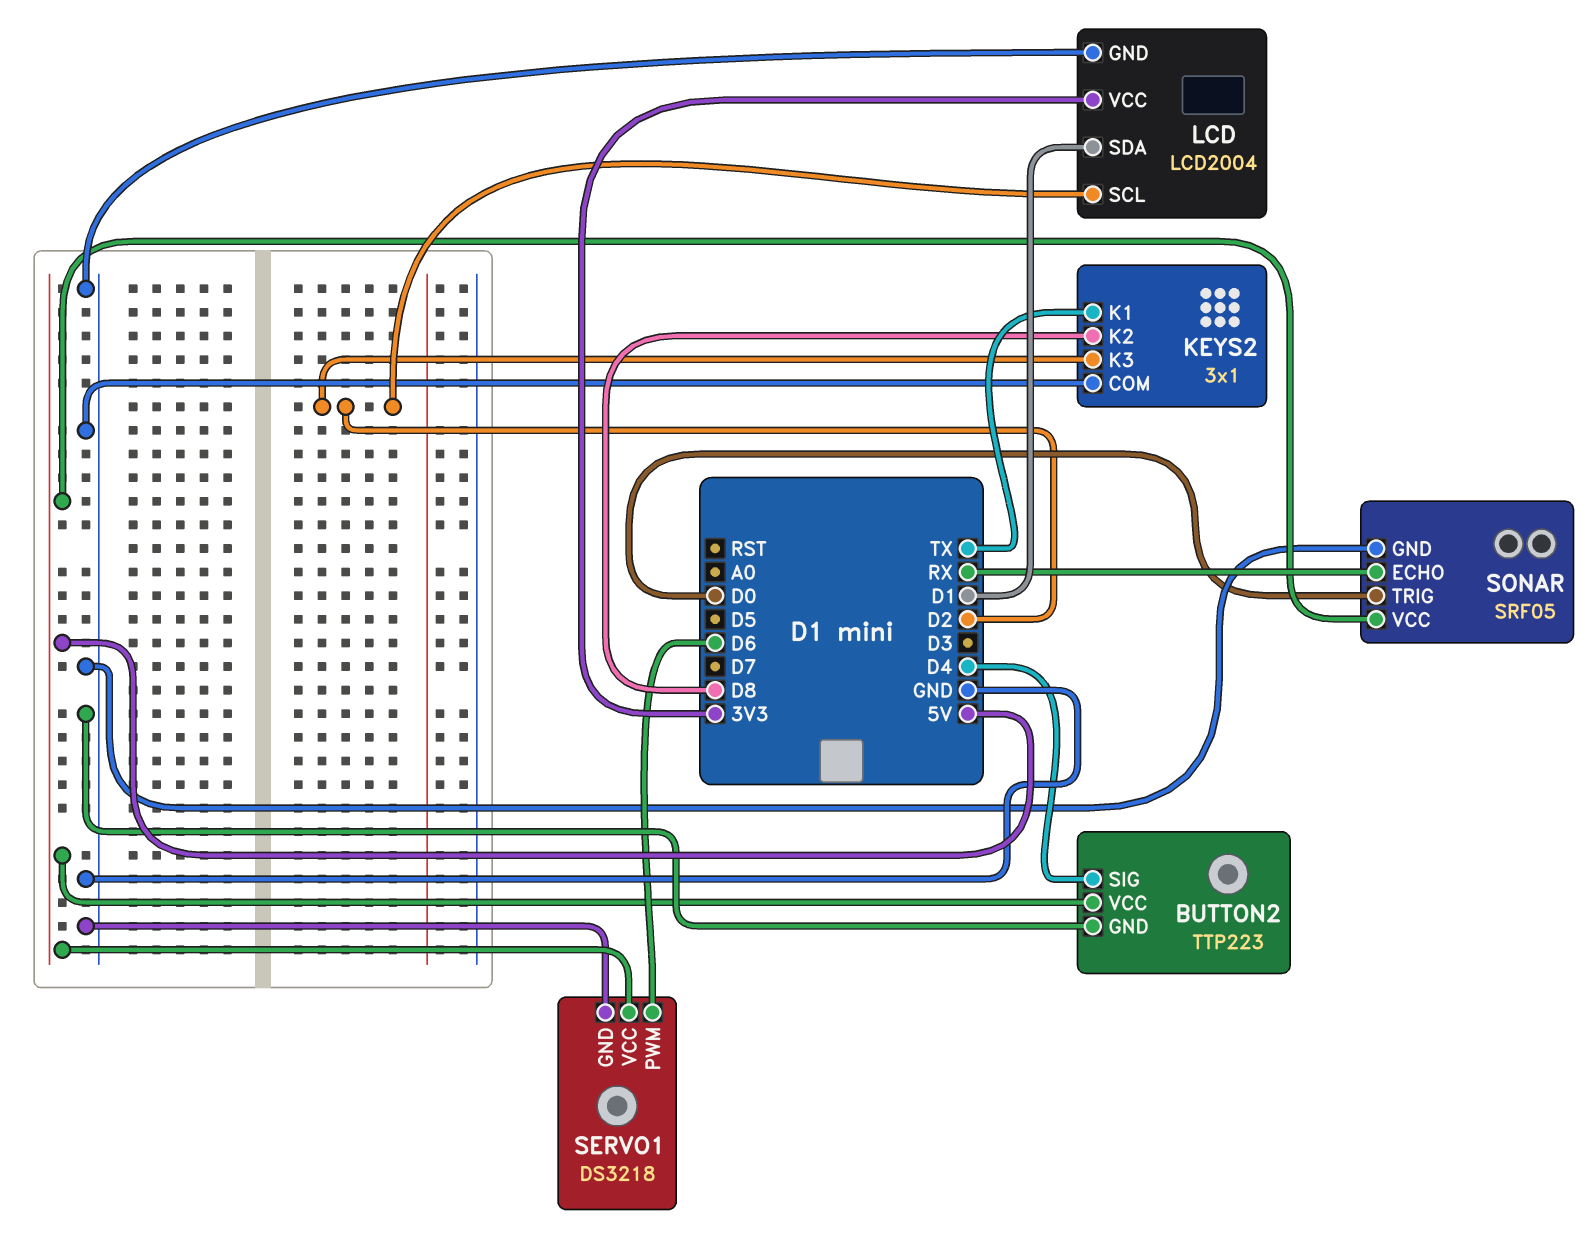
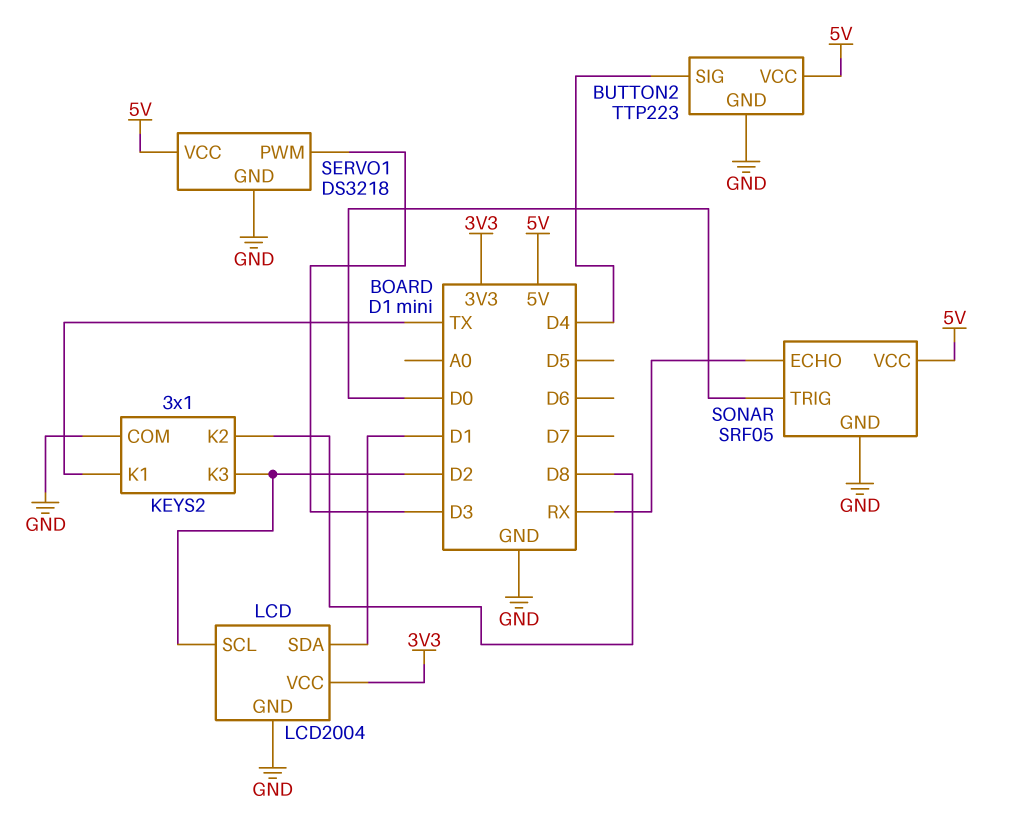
SERVO1 pin PWM: D6 -> D3

